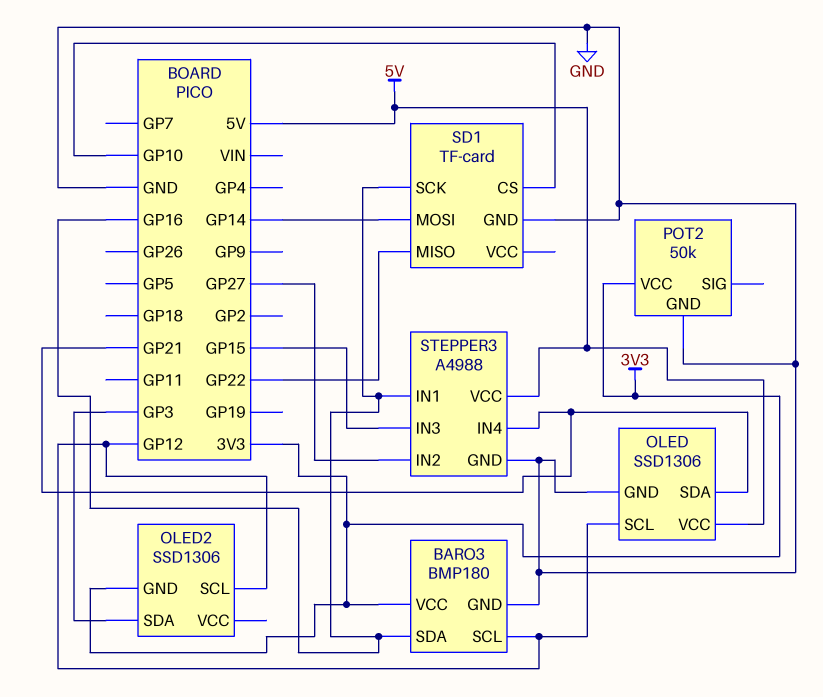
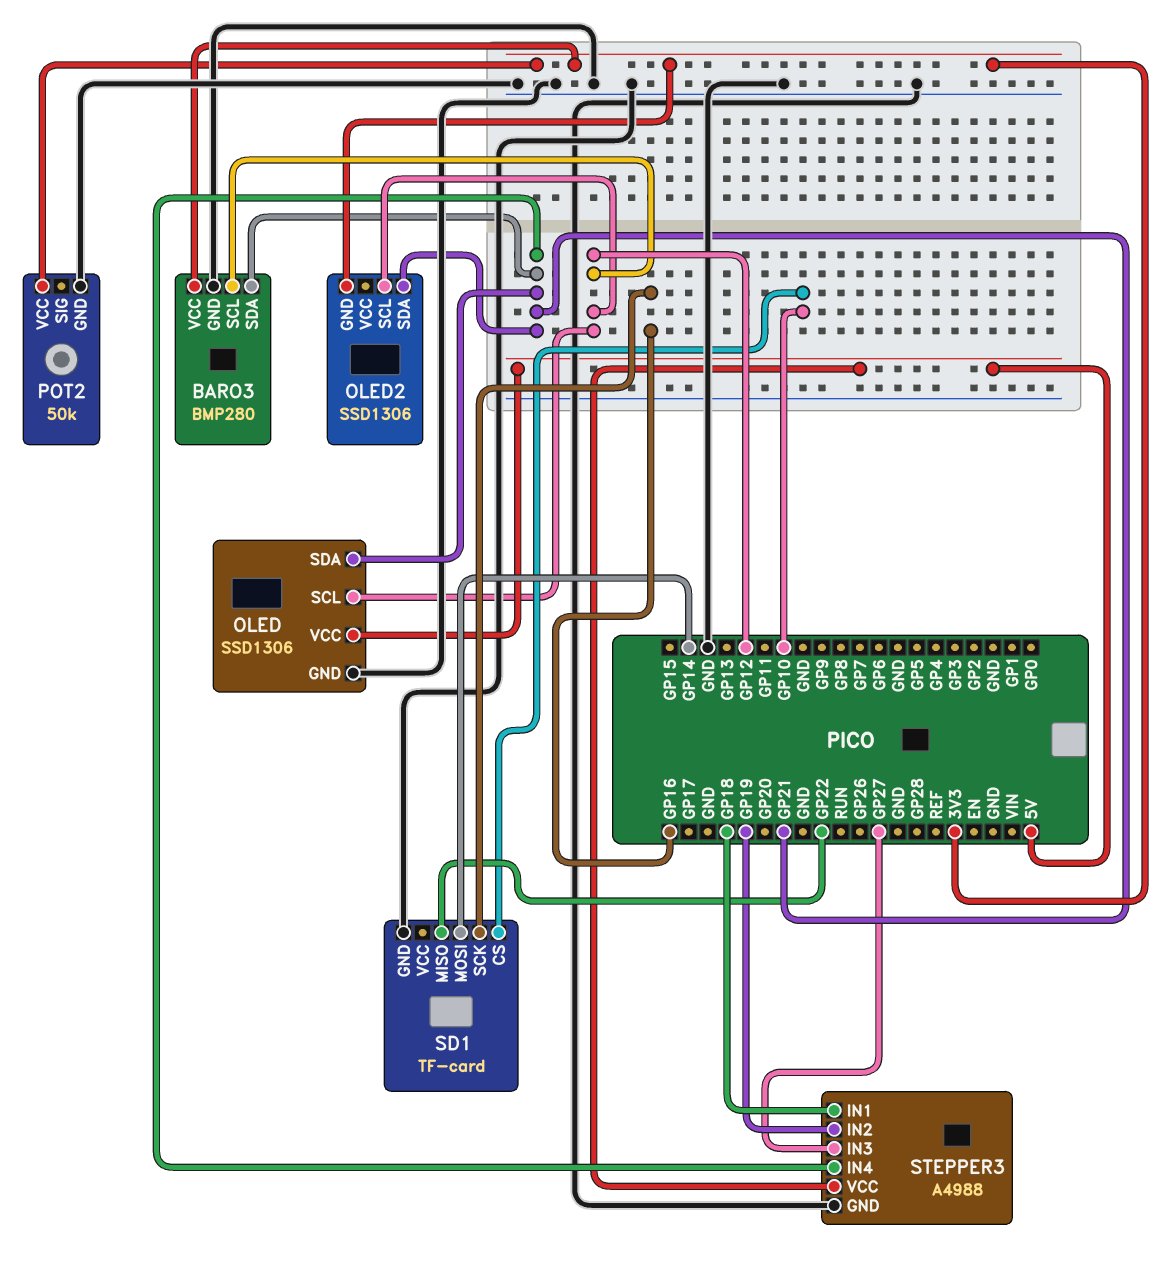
BARO3: BMP180 -> BMP280
BARO3 pin SDA: GP16 -> GP21
OLED2 pin SDA: GP3 -> GP21
STEPPER3 pin IN1: GP16 -> GP18
STEPPER3 pin IN2: GP27 -> GP19
STEPPER3 pin IN3: GP15 -> GP27

